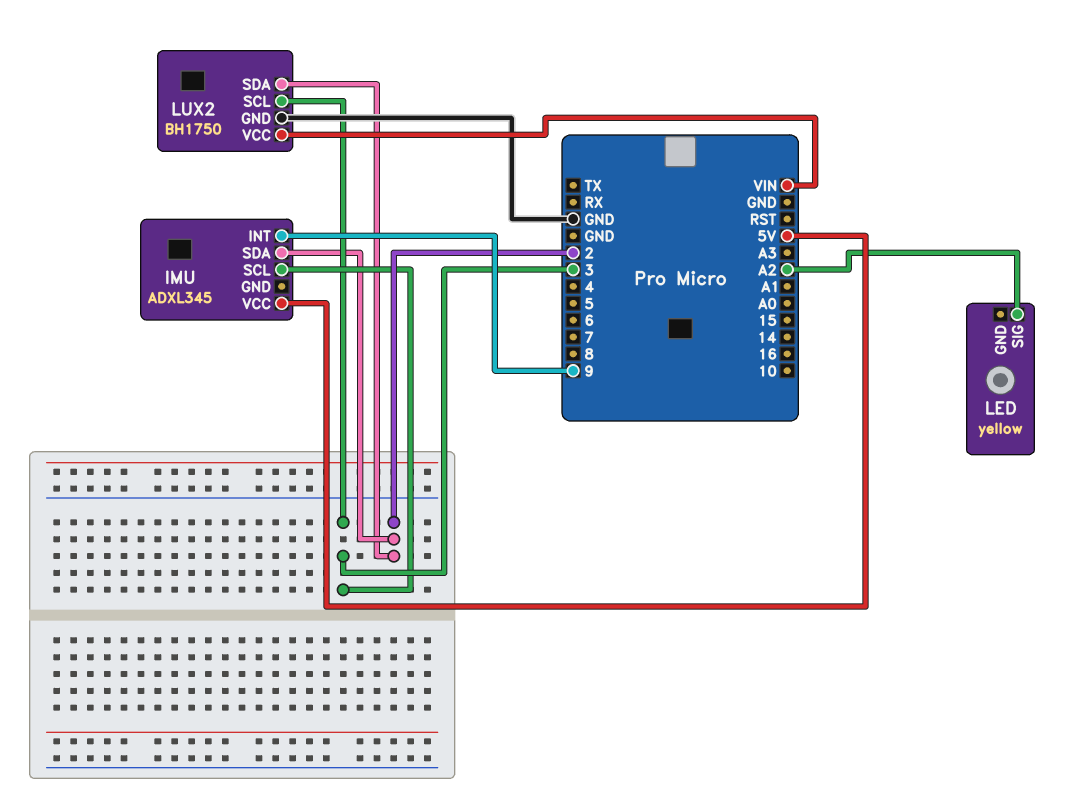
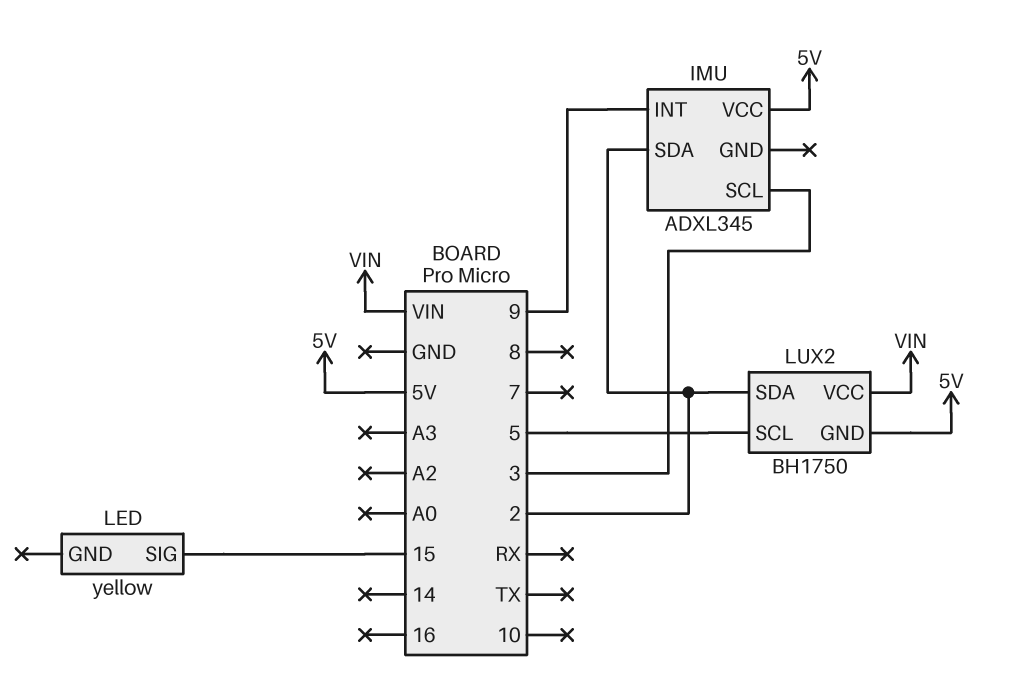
LED pin SIG: A2 -> 15
LUX2 pin GND: GND -> 5V
LUX2 pin SCL: 3 -> 5

